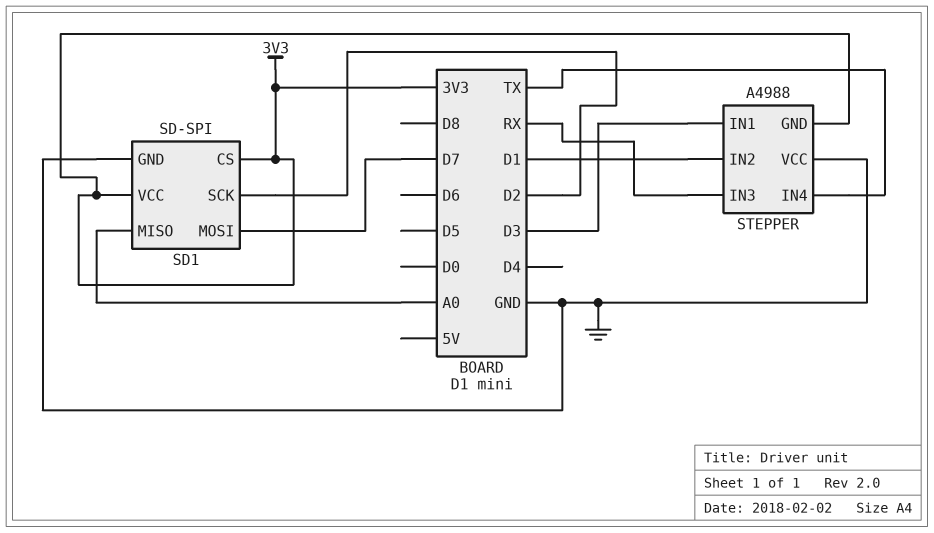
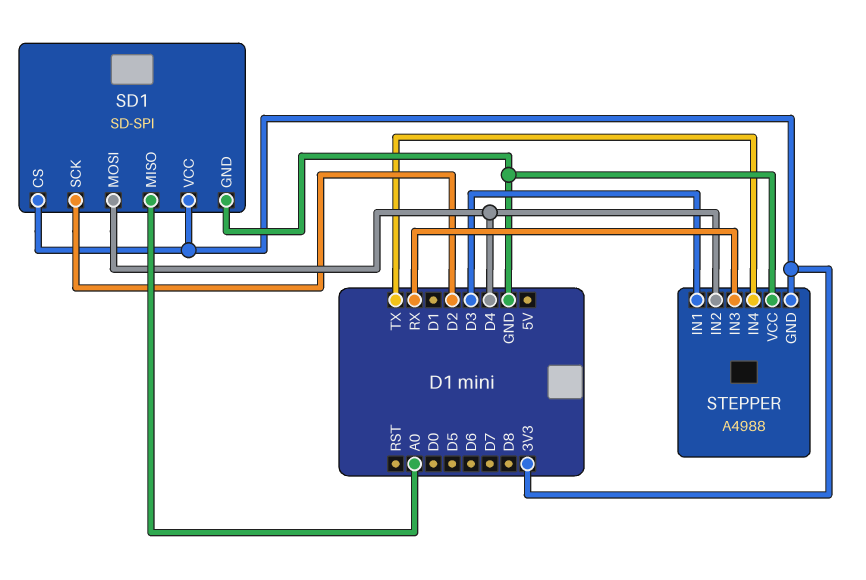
SD1 pin MOSI: D7 -> D4
STEPPER pin IN2: D1 -> D4

